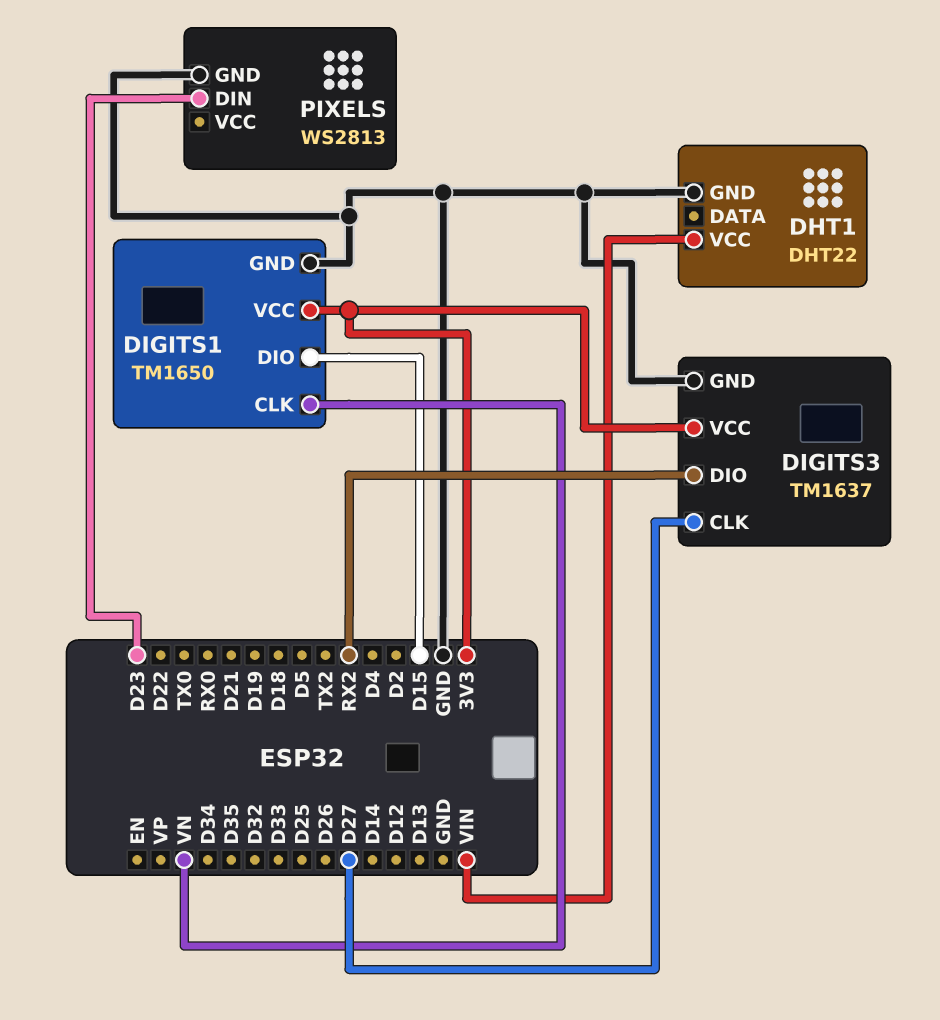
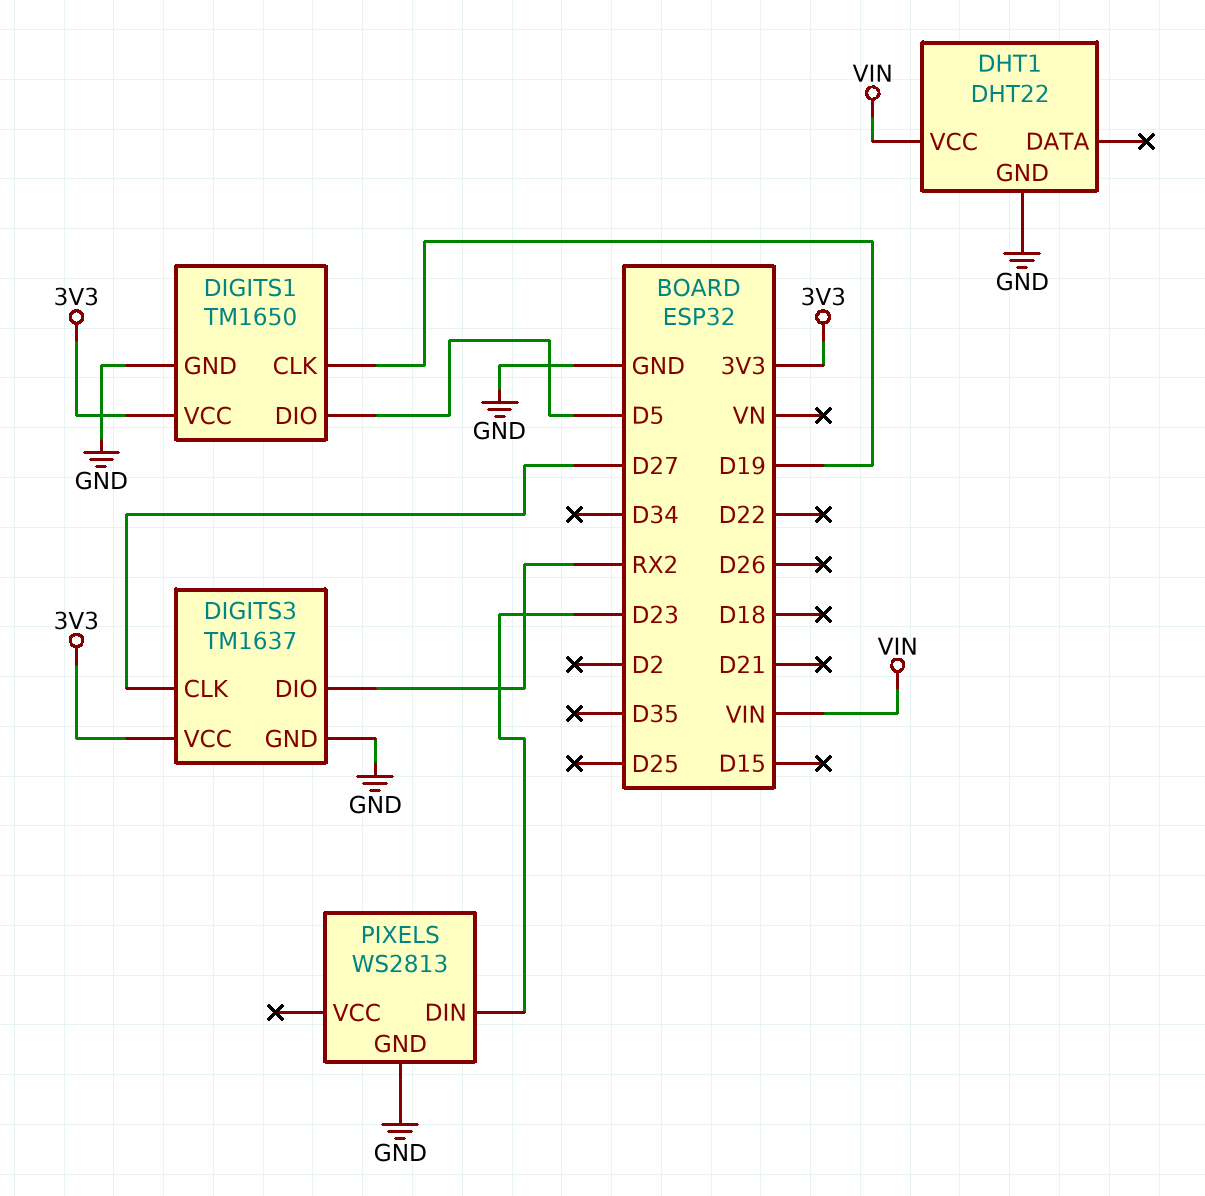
DIGITS1 pin CLK: VN -> D19
DIGITS1 pin DIO: D15 -> D5

